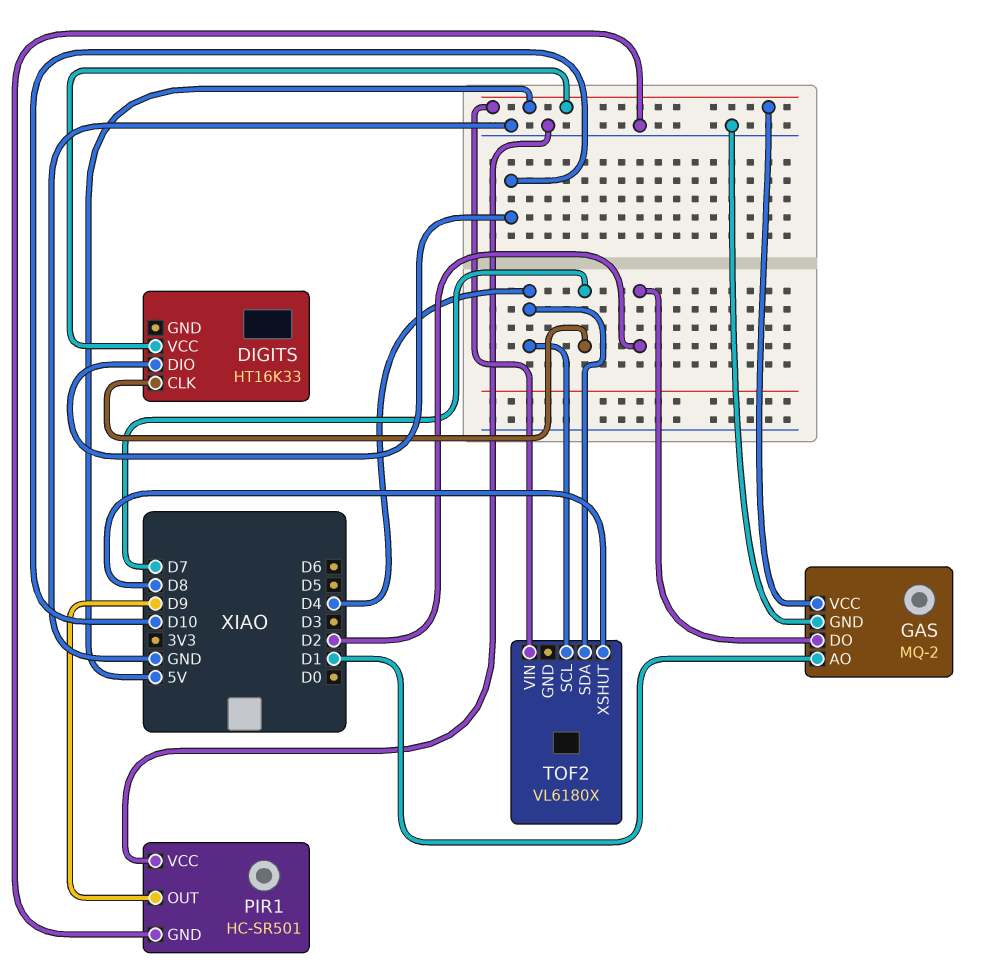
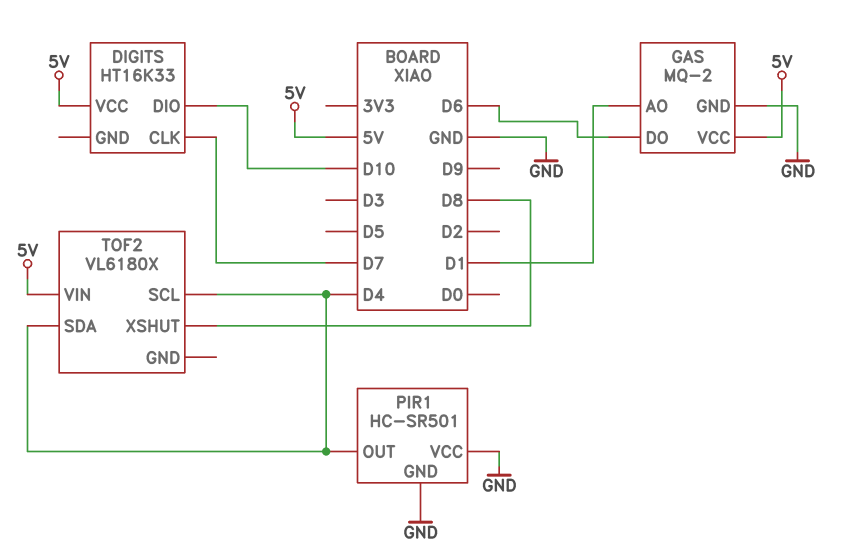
GAS pin DO: D2 -> D6
PIR1 pin OUT: D9 -> D4

